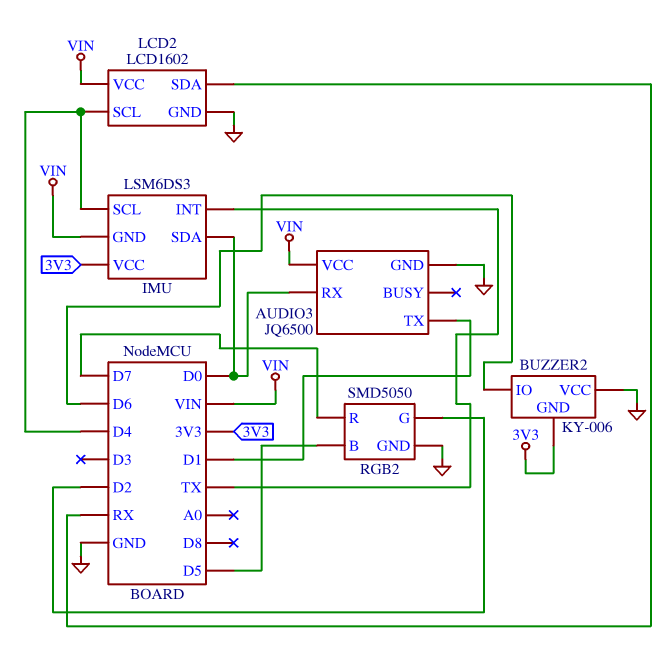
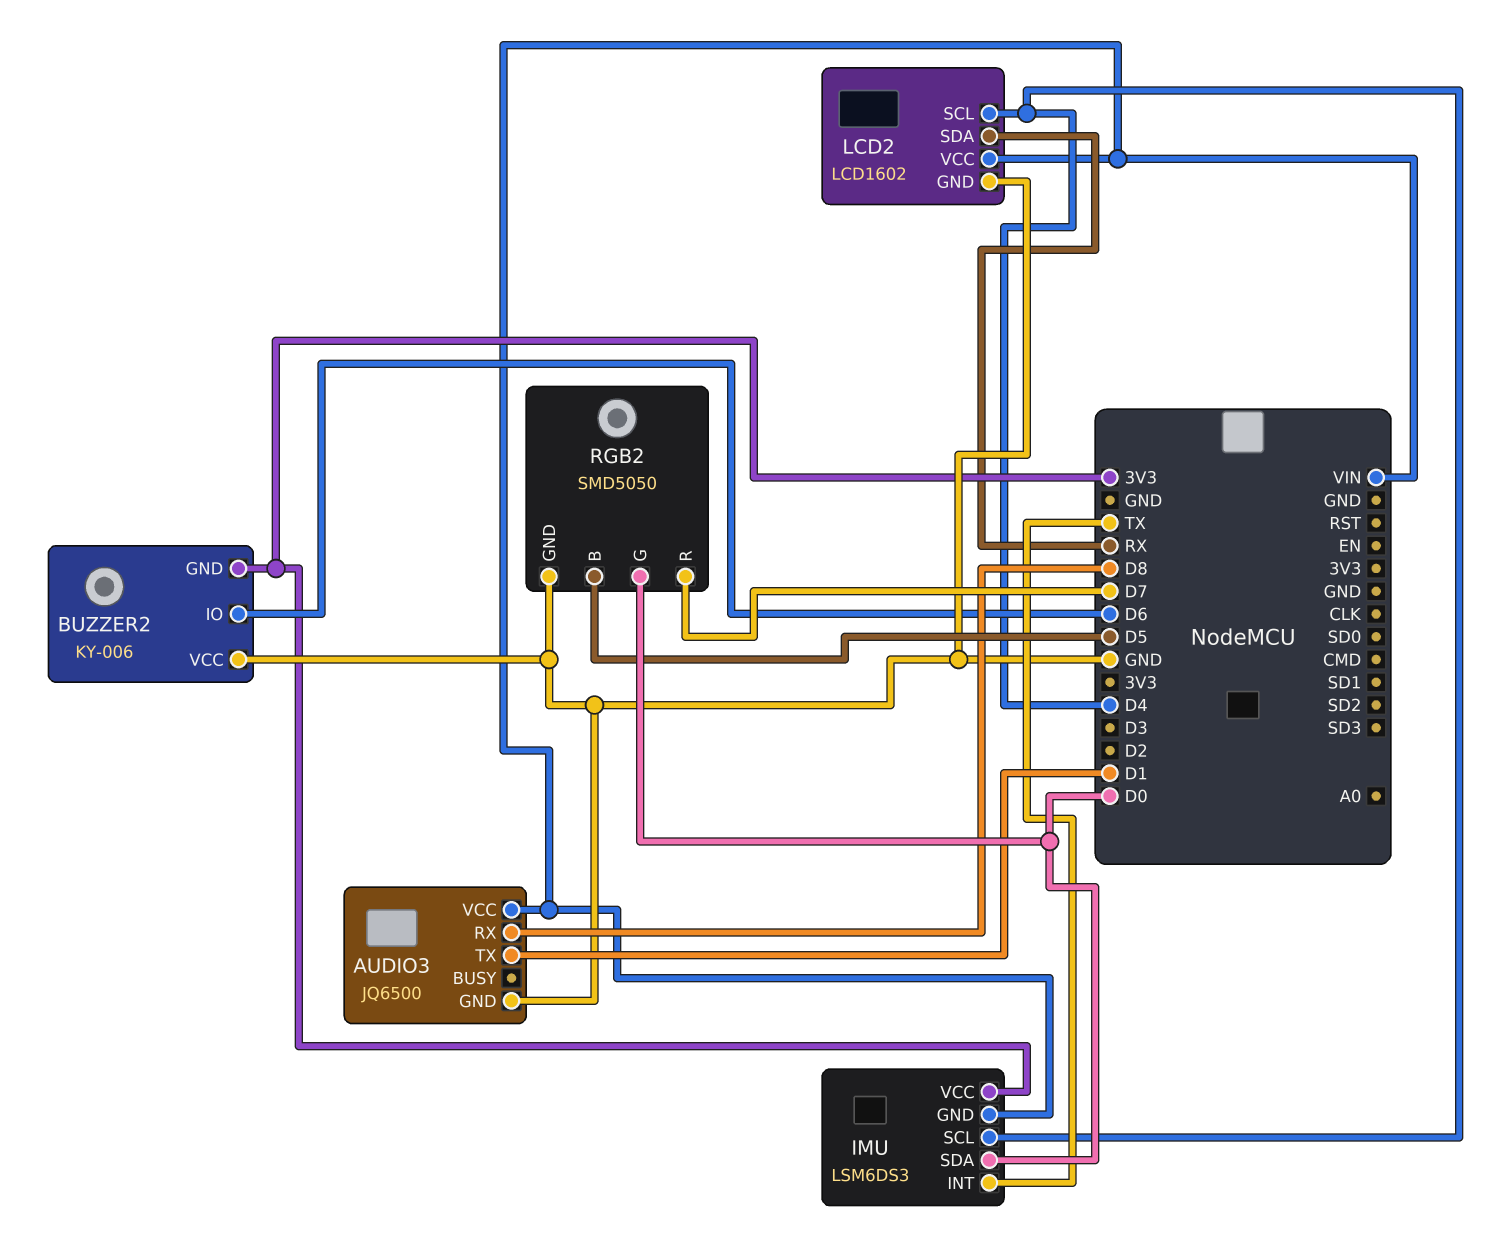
AUDIO3 pin RX: D0 -> D8
RGB2 pin G: D2 -> D0

